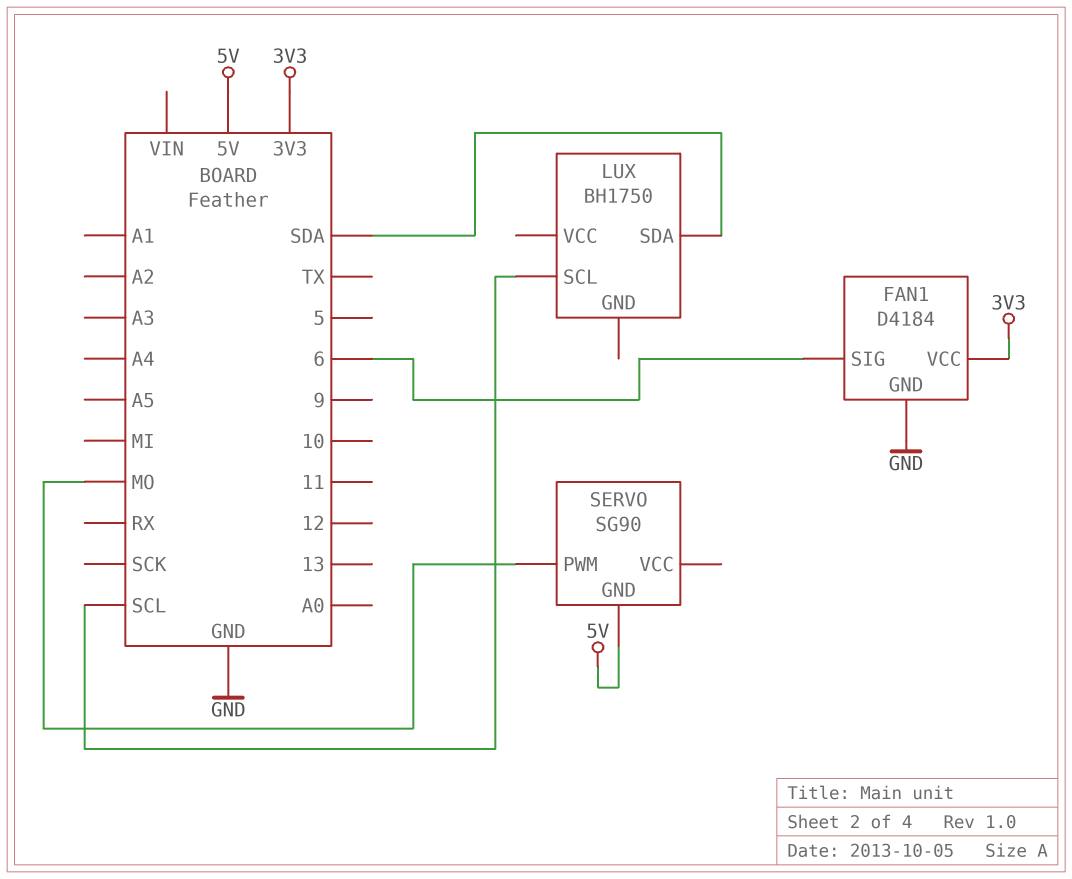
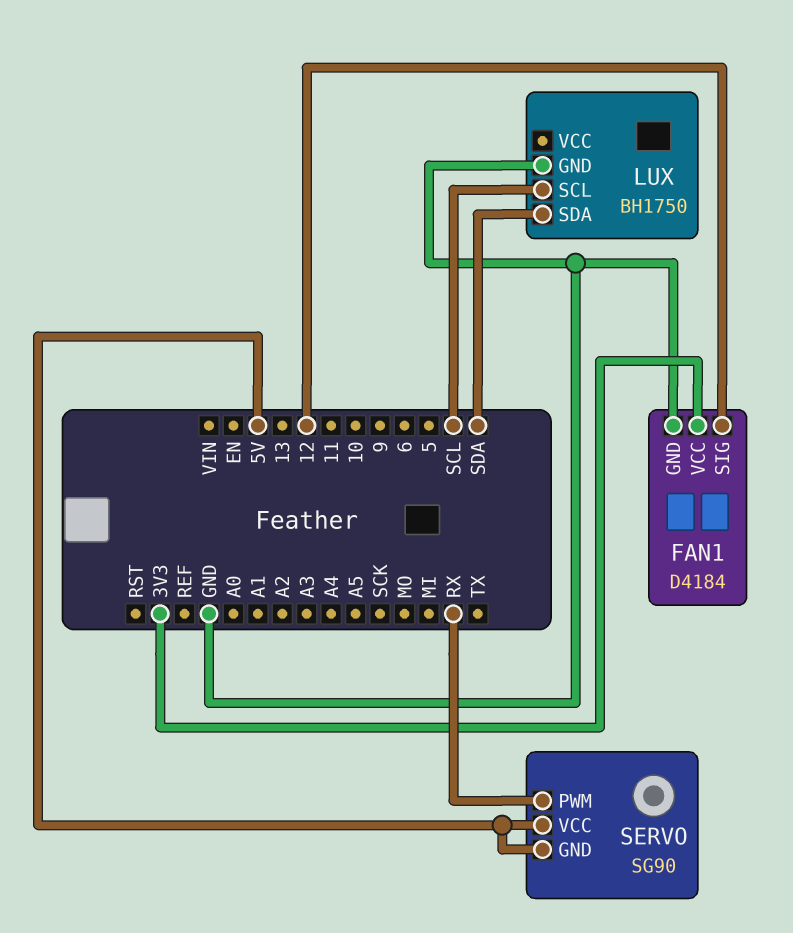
FAN1 pin SIG: 6 -> 12
LUX pin GND: none -> GND
SERVO pin PWM: MO -> RX
SERVO pin VCC: none -> 5V

